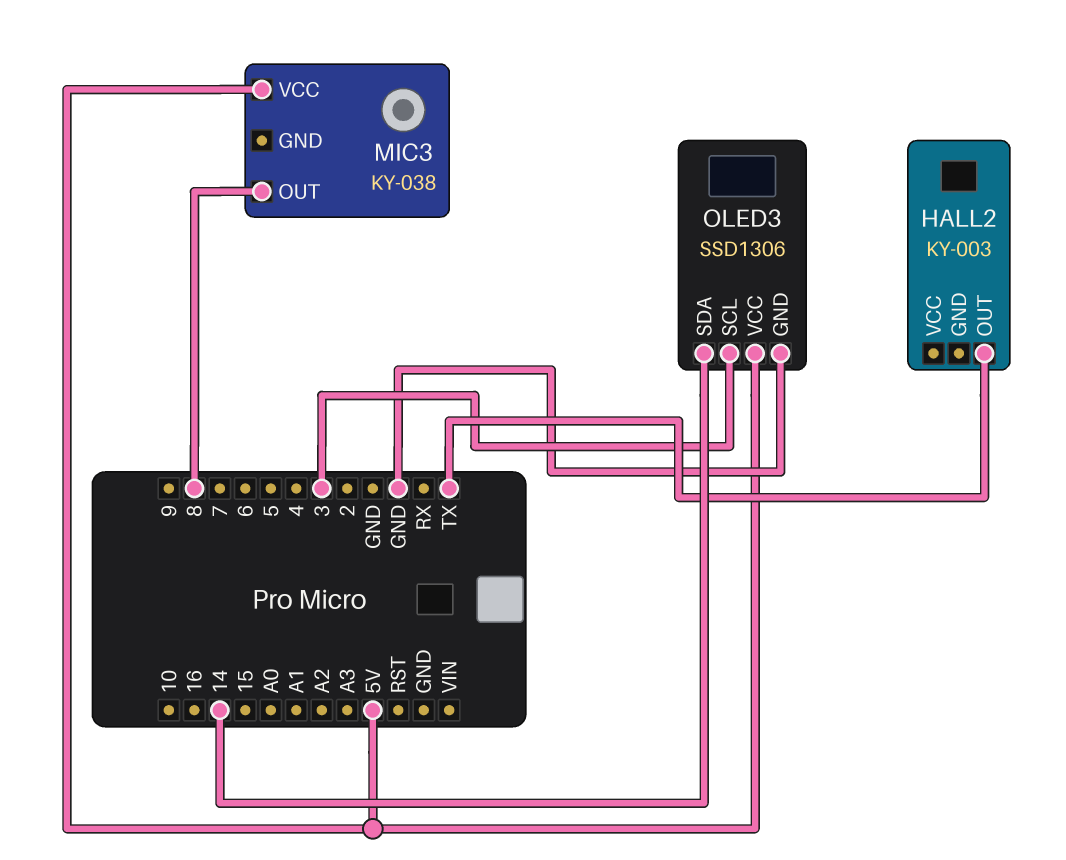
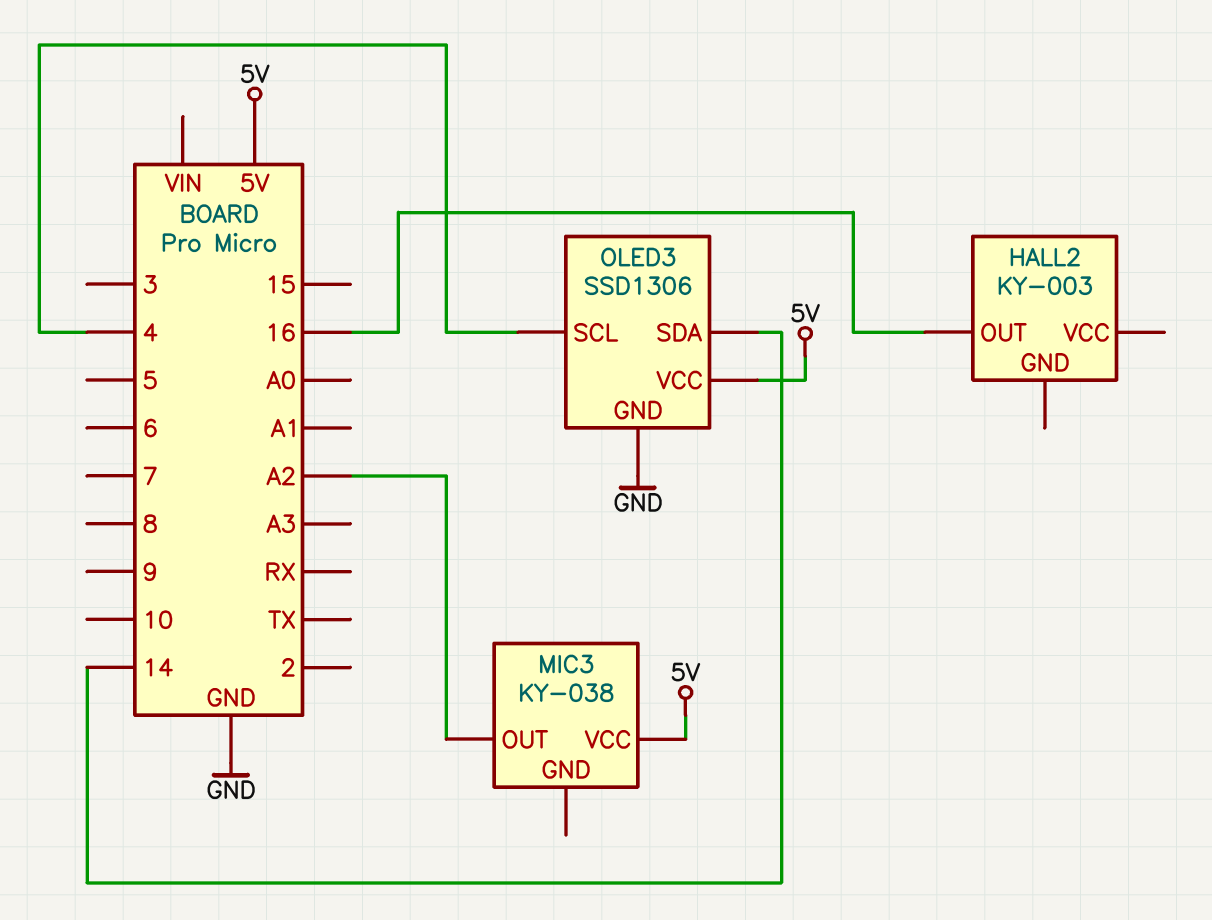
HALL2 pin OUT: TX -> 16
MIC3 pin OUT: 8 -> A2
OLED3 pin SCL: 3 -> 4

